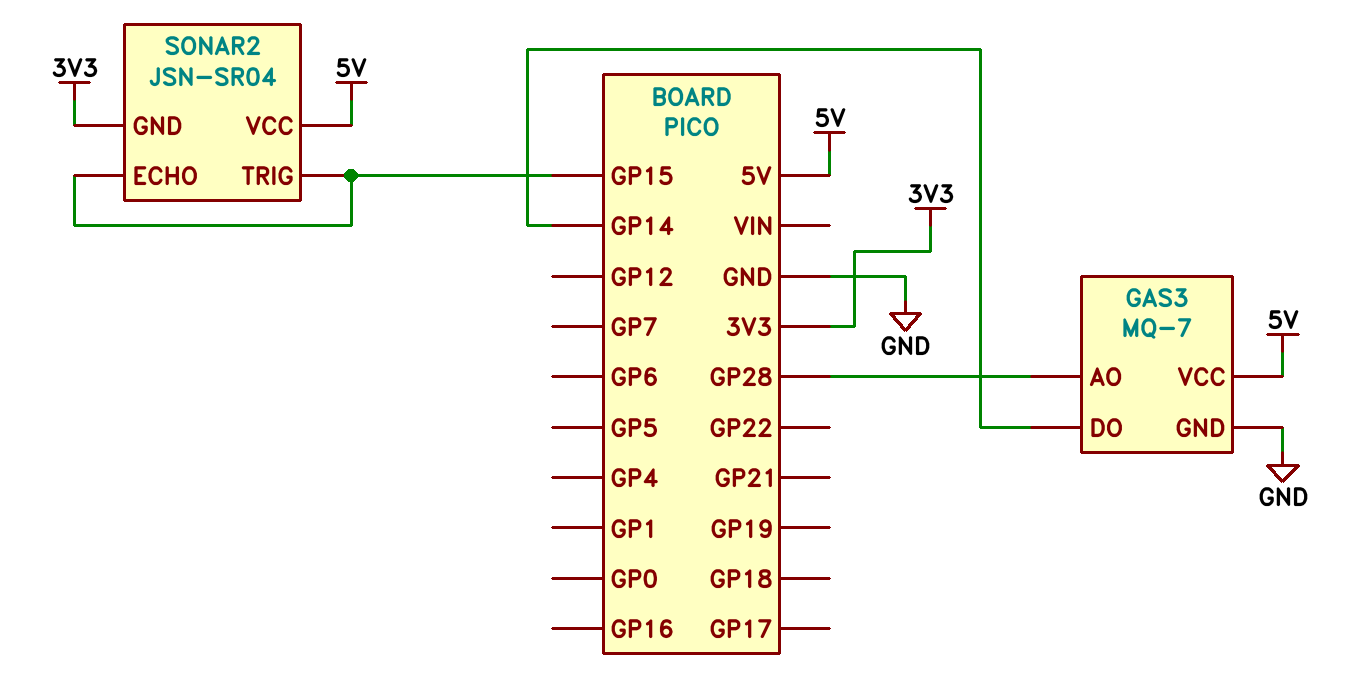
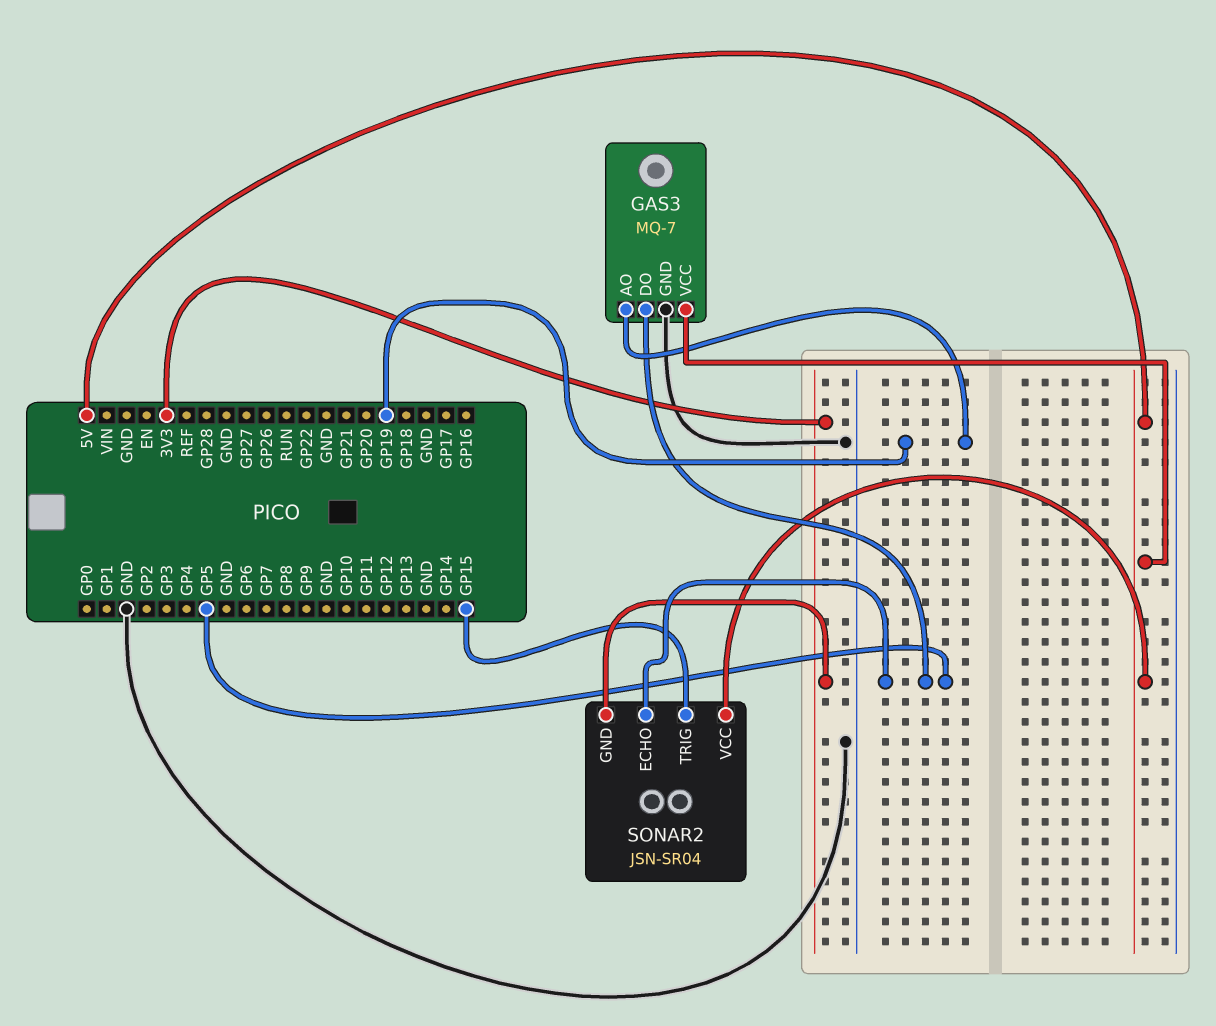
GAS3 pin AO: GP28 -> GP19
GAS3 pin DO: GP14 -> GP5
SONAR2 pin ECHO: GP15 -> GP5

